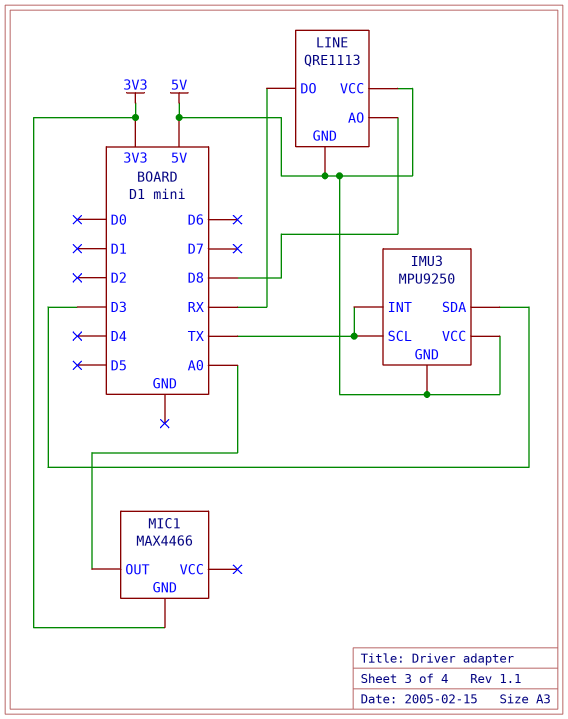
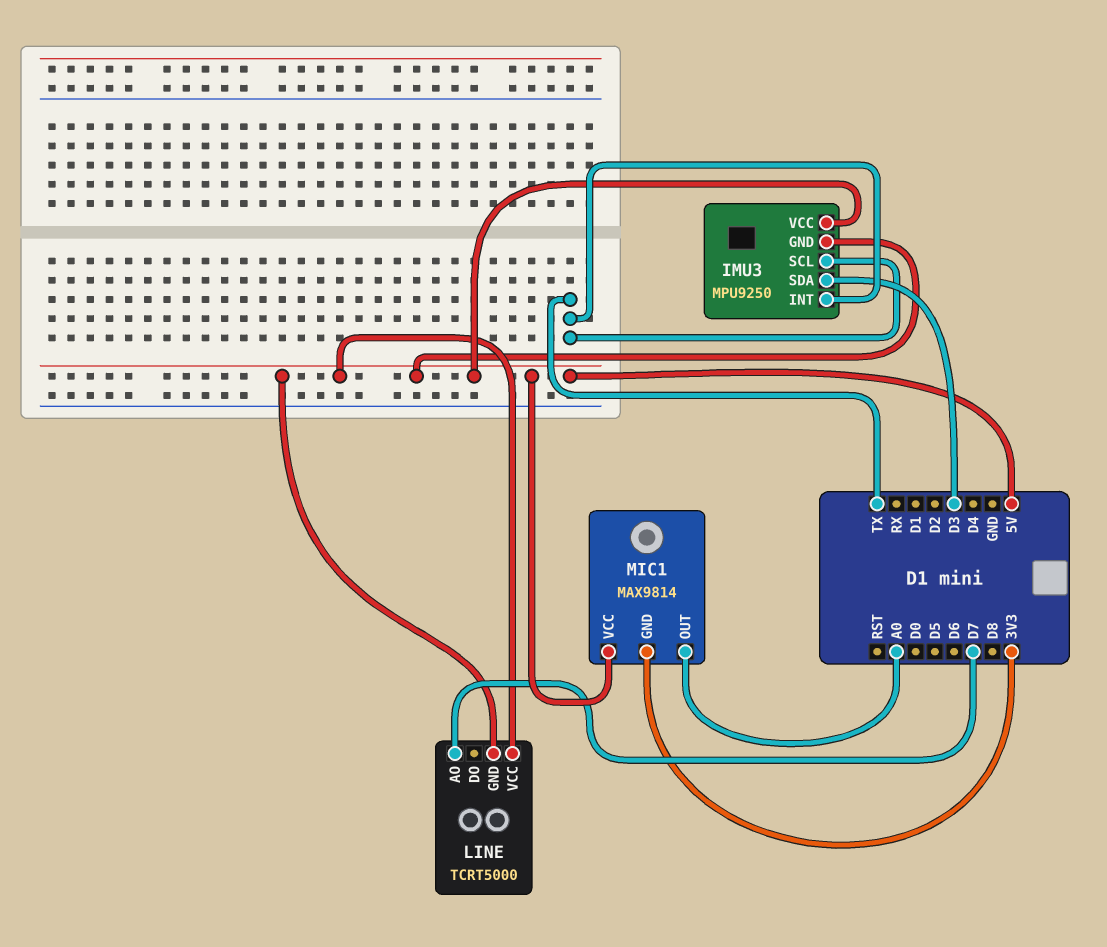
LINE: QRE1113 -> TCRT5000
LINE pin AO: D8 -> D7
LINE pin DO: RX -> none
MIC1: MAX4466 -> MAX9814
MIC1 pin VCC: none -> 5V

